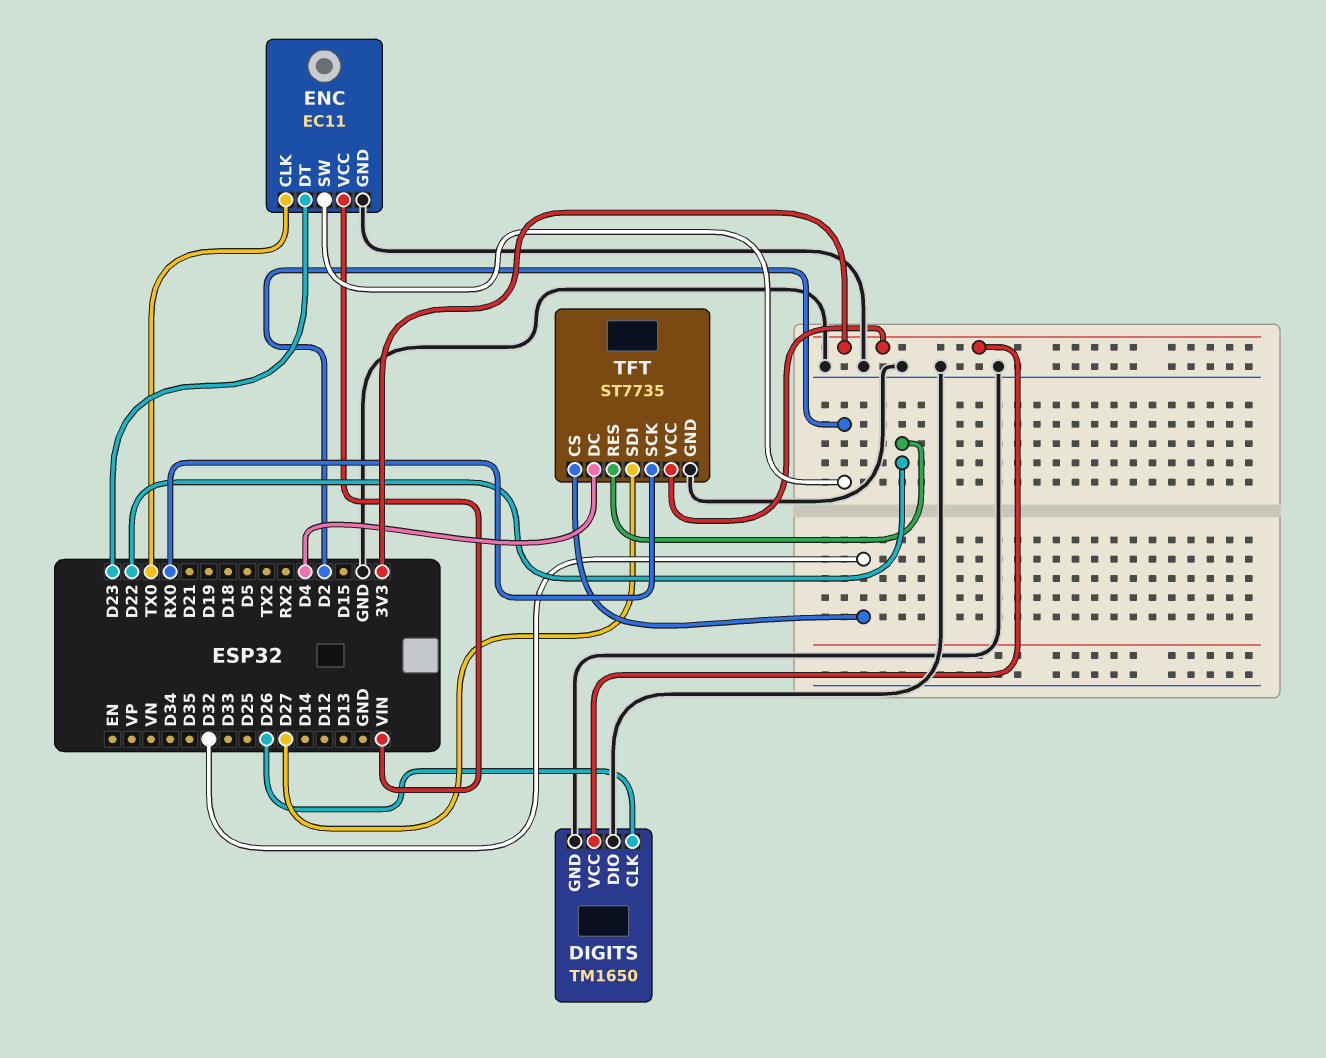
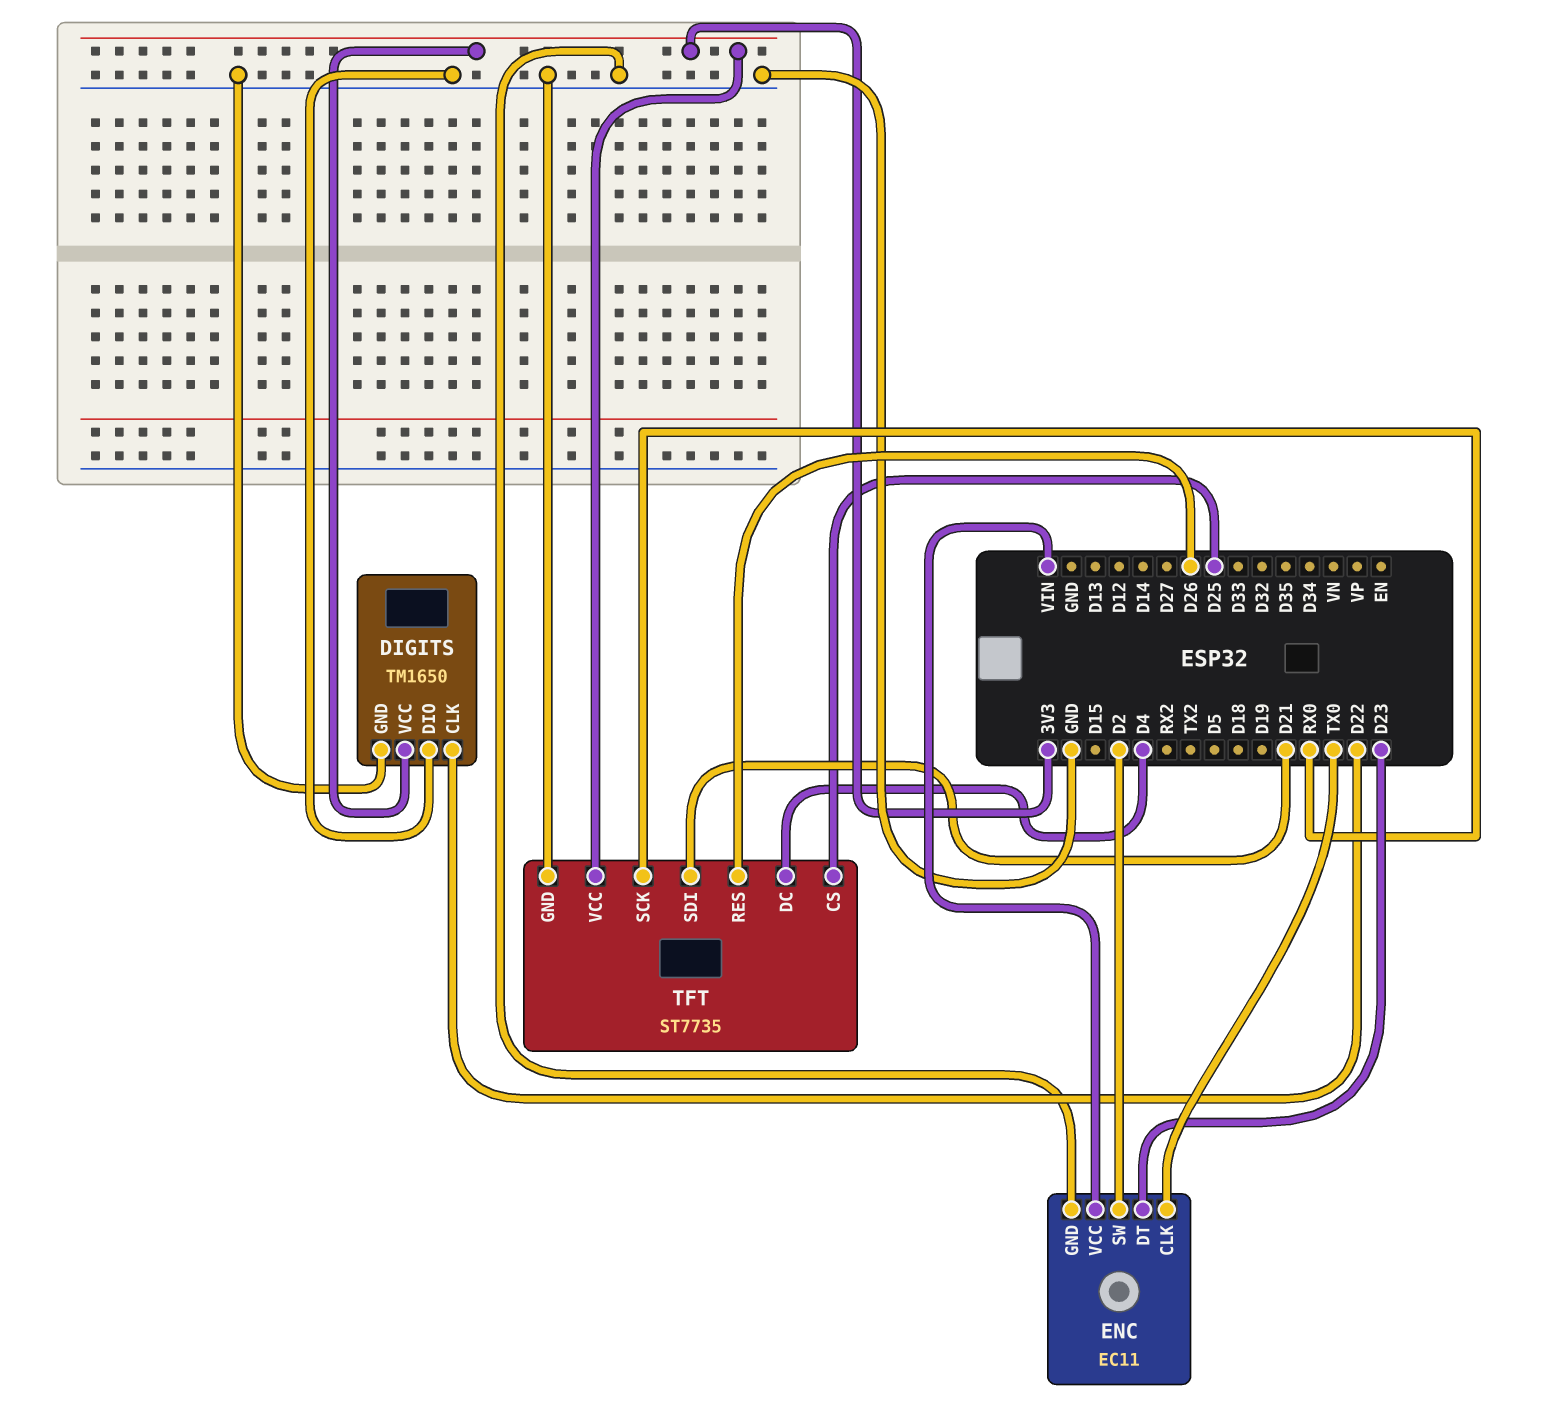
DIGITS pin CLK: D26 -> D22
TFT pin CS: D32 -> D25
TFT pin RES: D22 -> D26
TFT pin SDI: D27 -> D21

